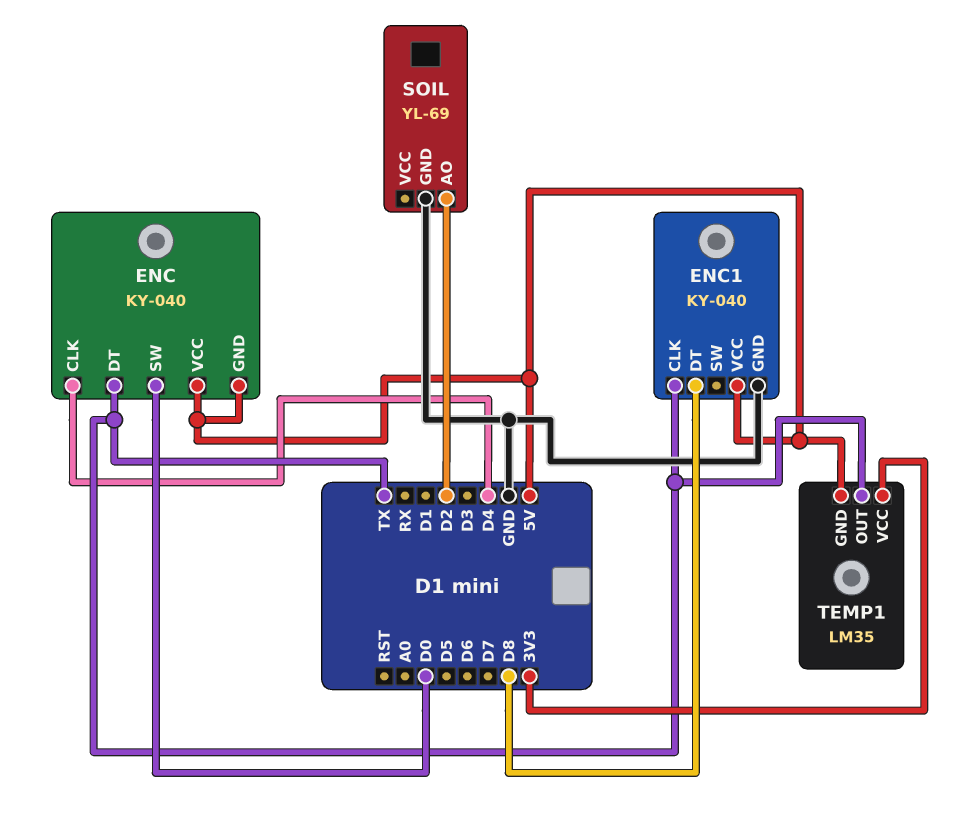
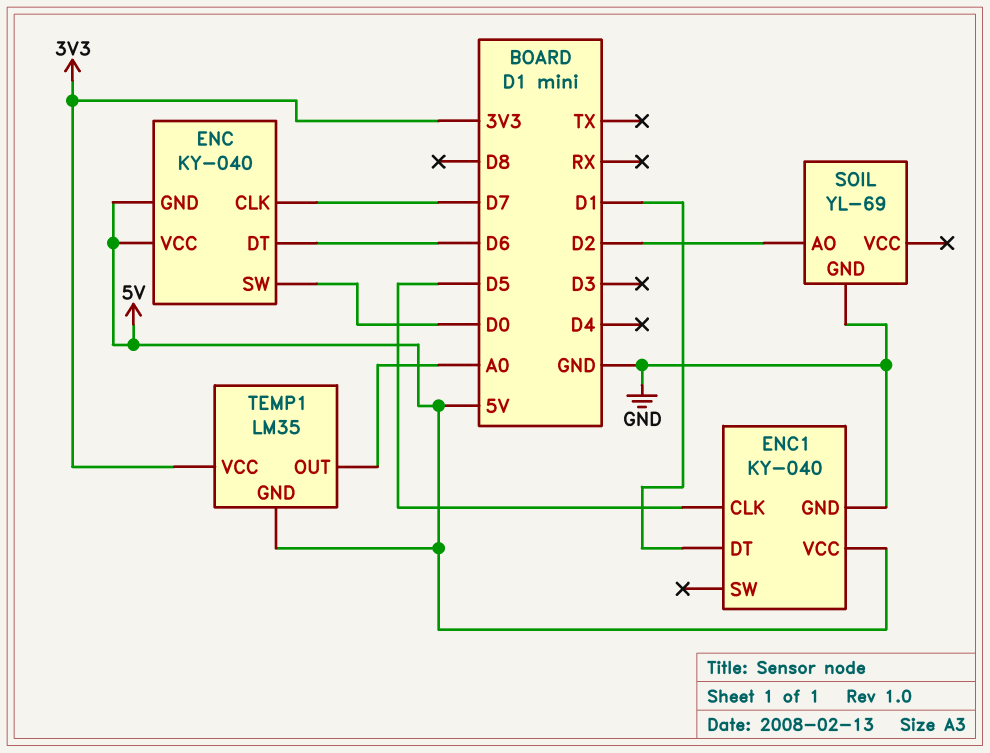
ENC pin CLK: D4 -> D7
ENC pin DT: TX -> D6
ENC1 pin CLK: TX -> D5
ENC1 pin DT: D8 -> D1
TEMP1 pin OUT: TX -> A0

